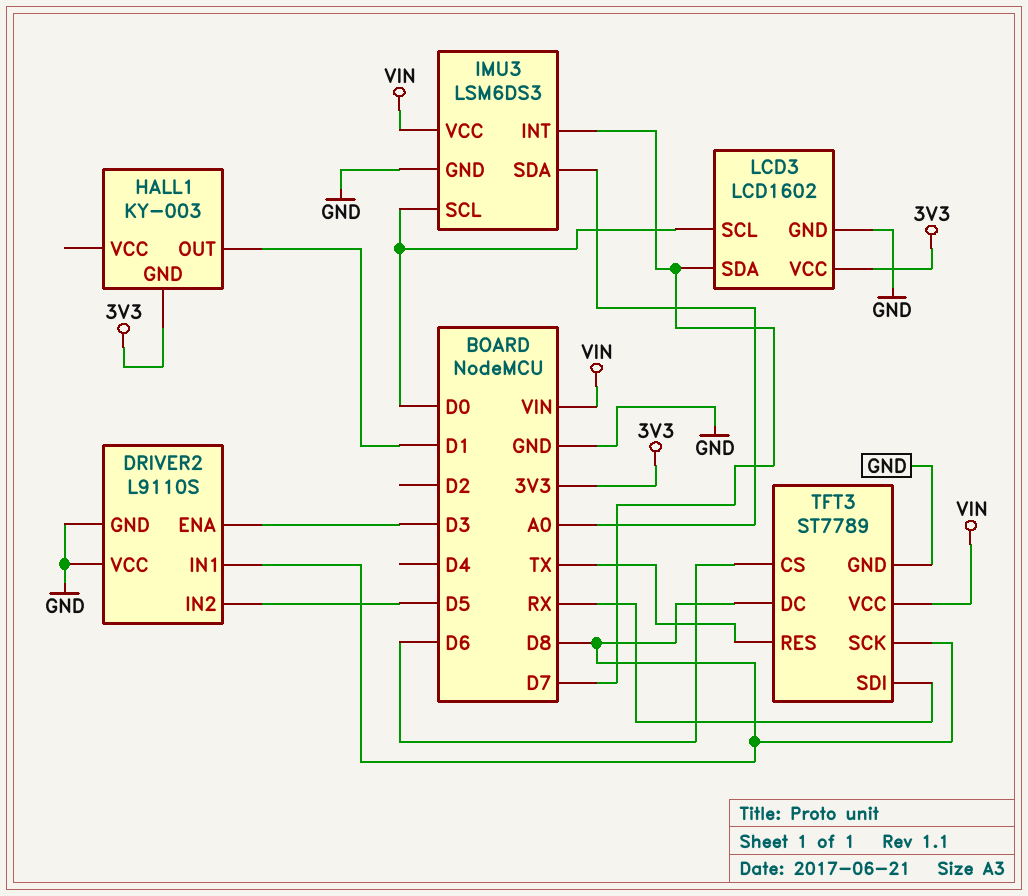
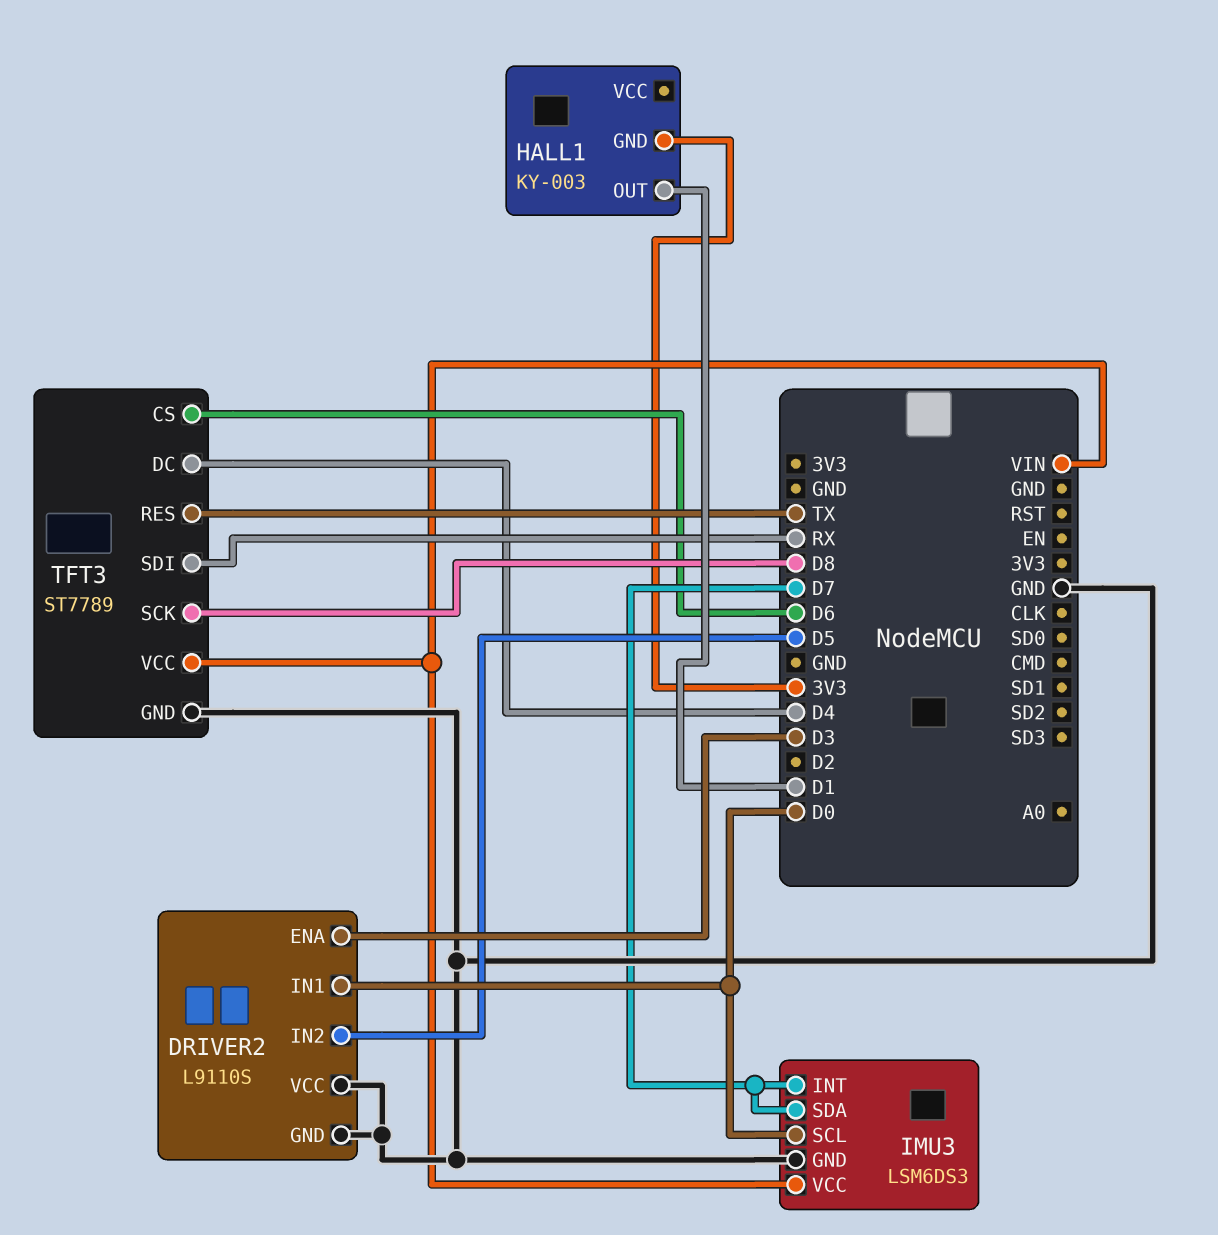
DRIVER2 pin IN1: D8 -> D0
IMU3 pin SDA: A0 -> D7
LCD3: LCD1602 -> none
LCD3 pin GND: GND -> none
LCD3 pin SCL: D0 -> none
LCD3 pin SDA: D7 -> none
LCD3 pin VCC: 3V3 -> none
TFT3 pin DC: D8 -> D4

